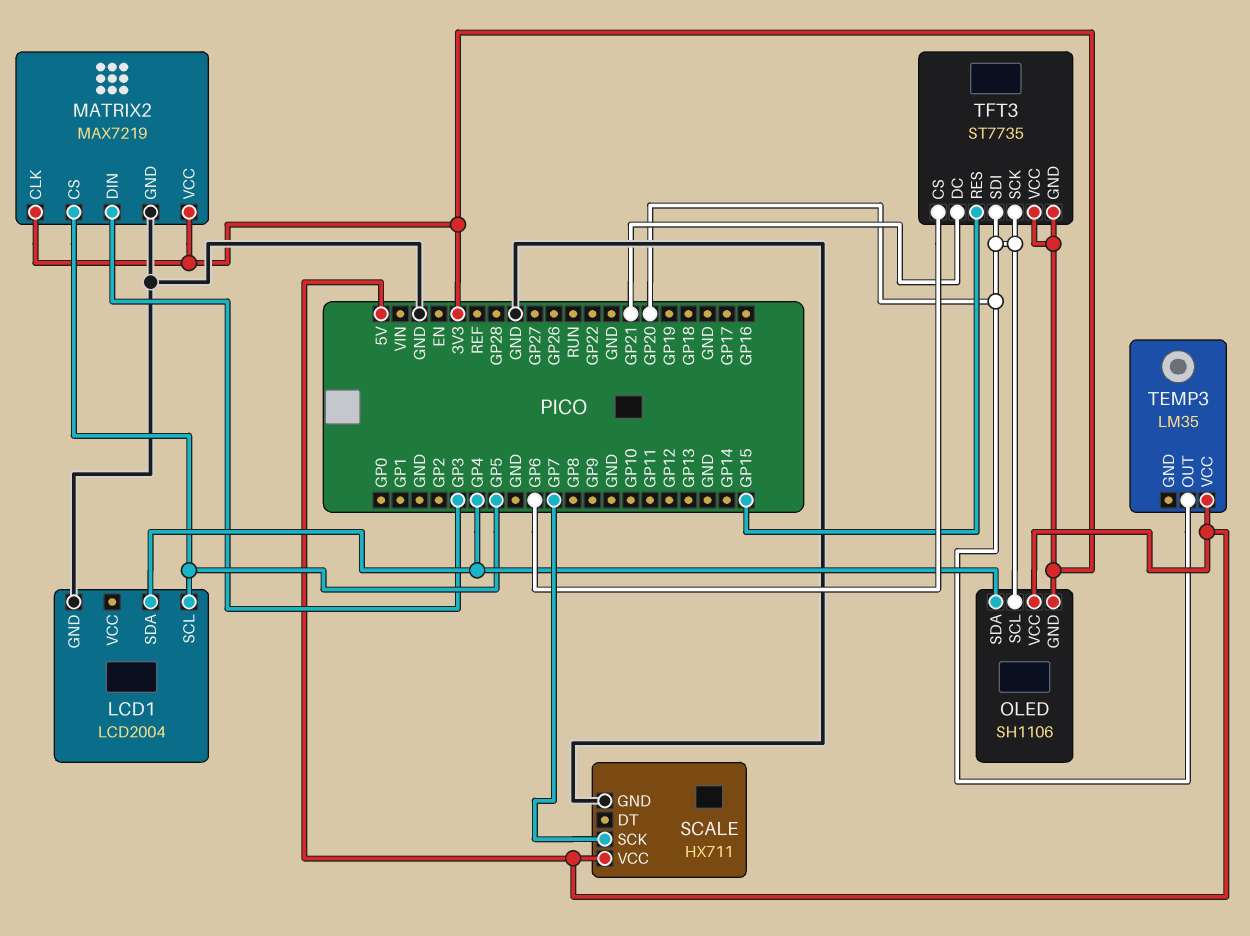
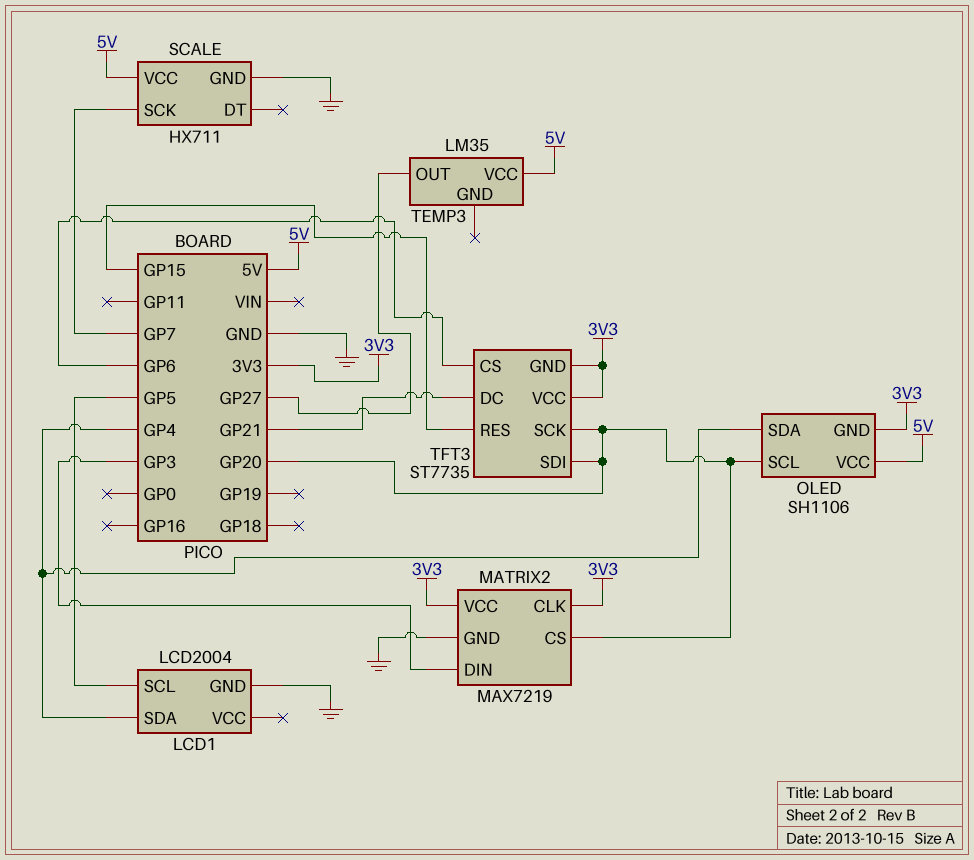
MATRIX2 pin CS: GP5 -> GP20
TEMP3 pin OUT: GP20 -> GP27

